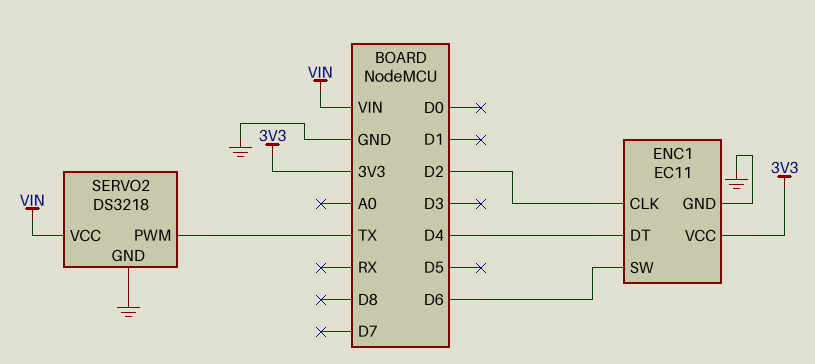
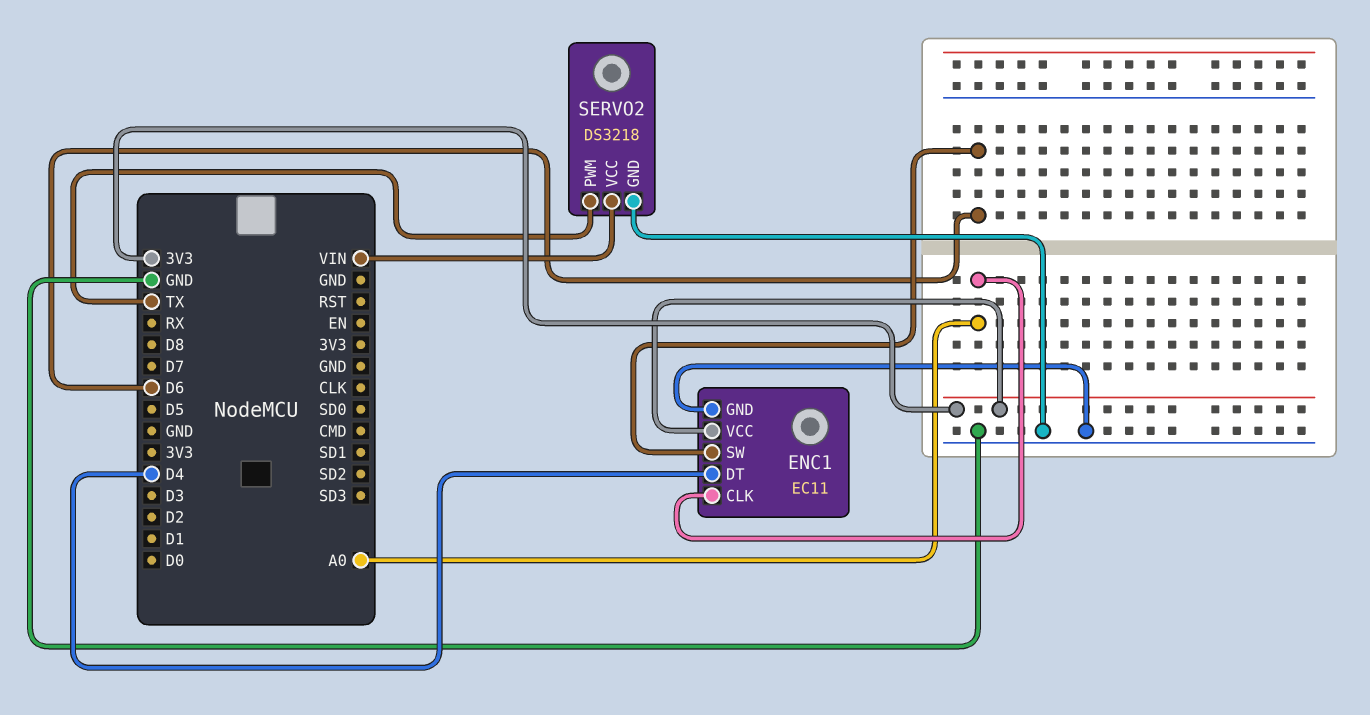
ENC1 pin CLK: D2 -> A0

